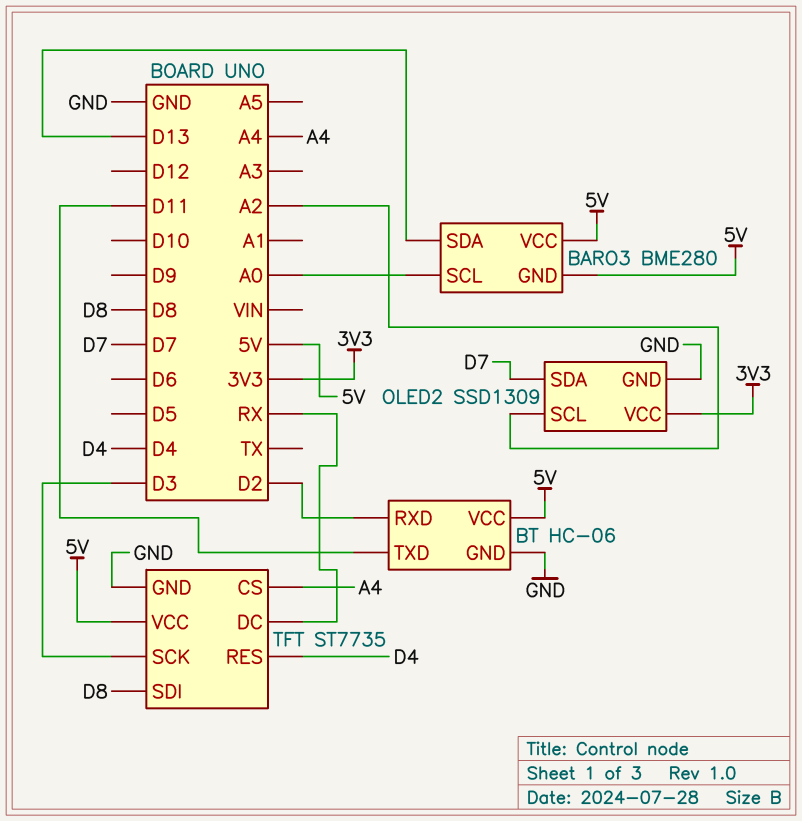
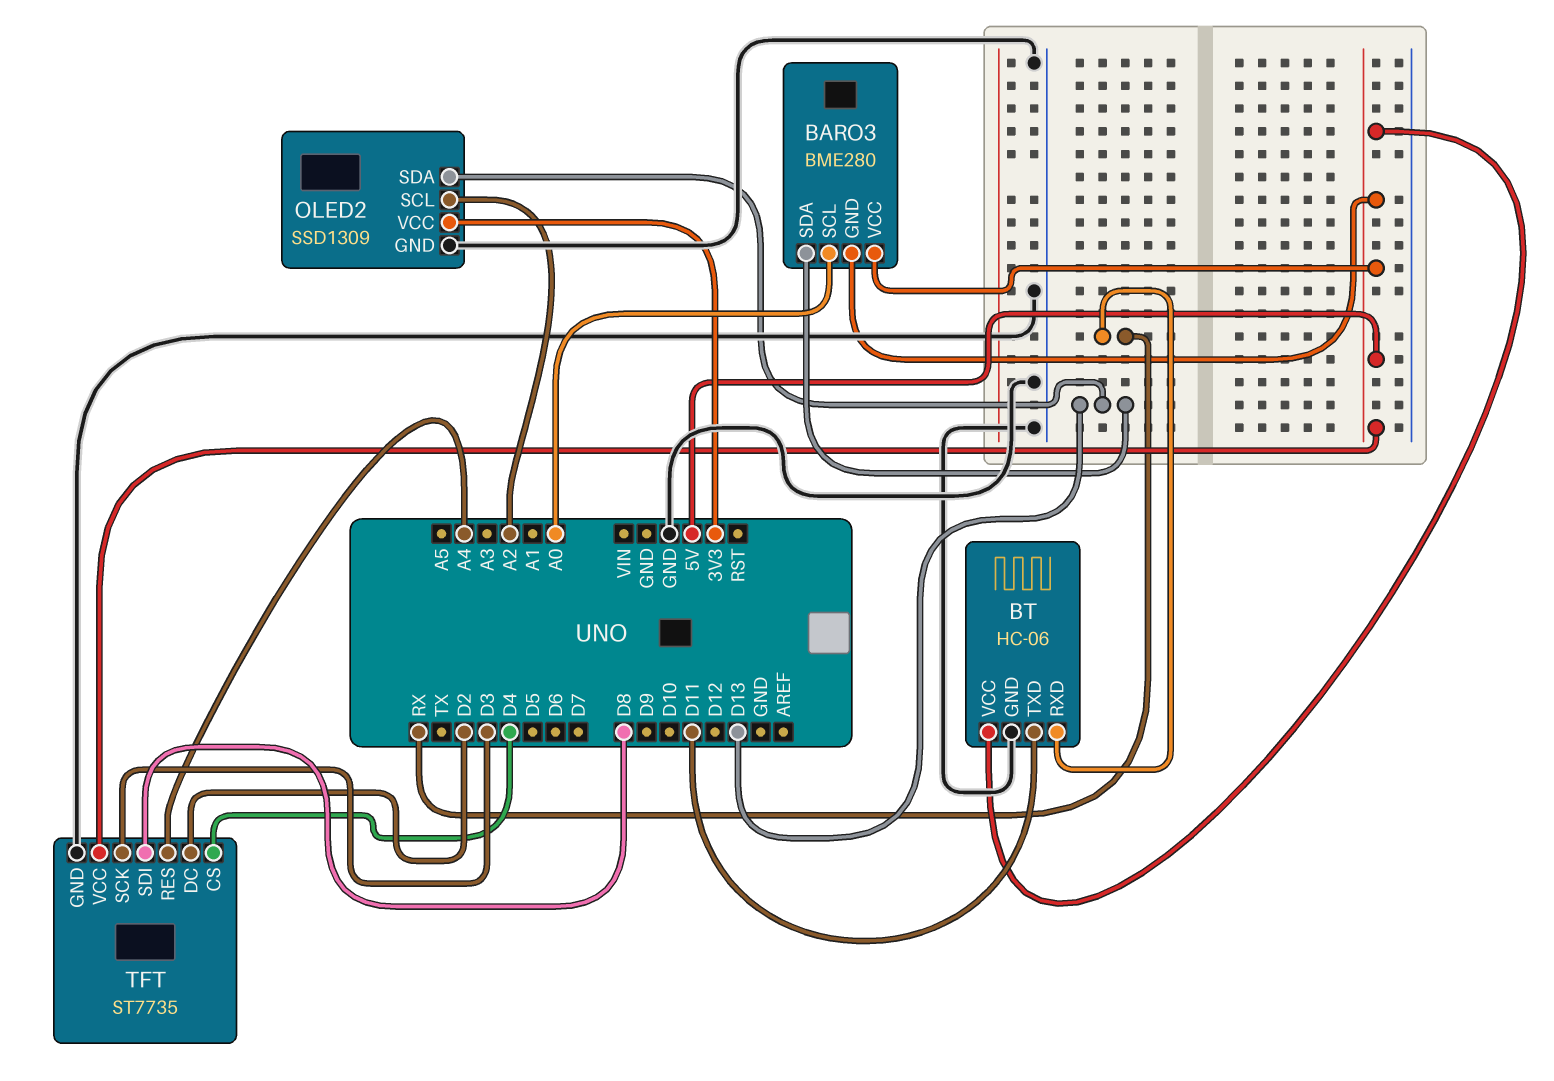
BT pin RXD: D2 -> RX
OLED2 pin SDA: D7 -> D13
TFT pin CS: A4 -> D4
TFT pin DC: RX -> D2
TFT pin RES: D4 -> A4

